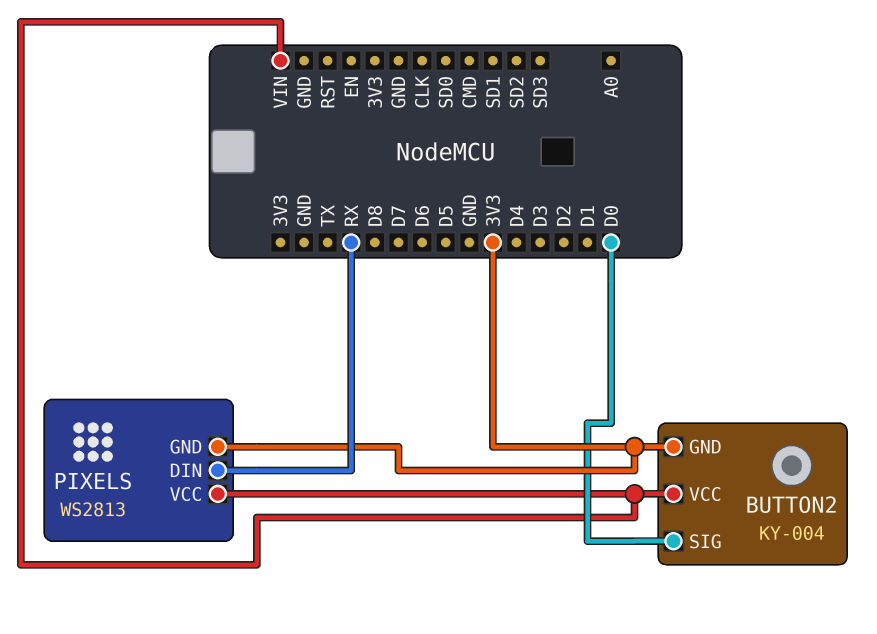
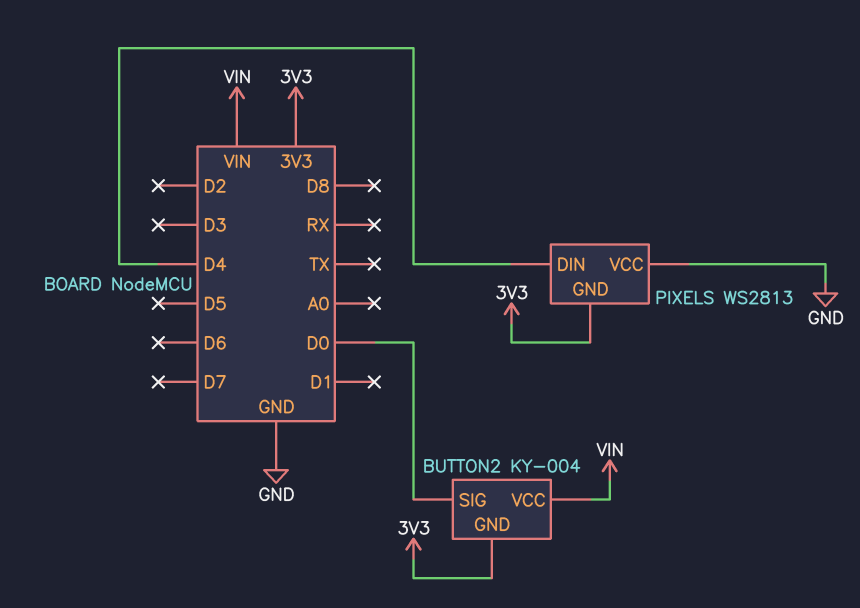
PIXELS pin DIN: RX -> D4
PIXELS pin VCC: VIN -> GND

